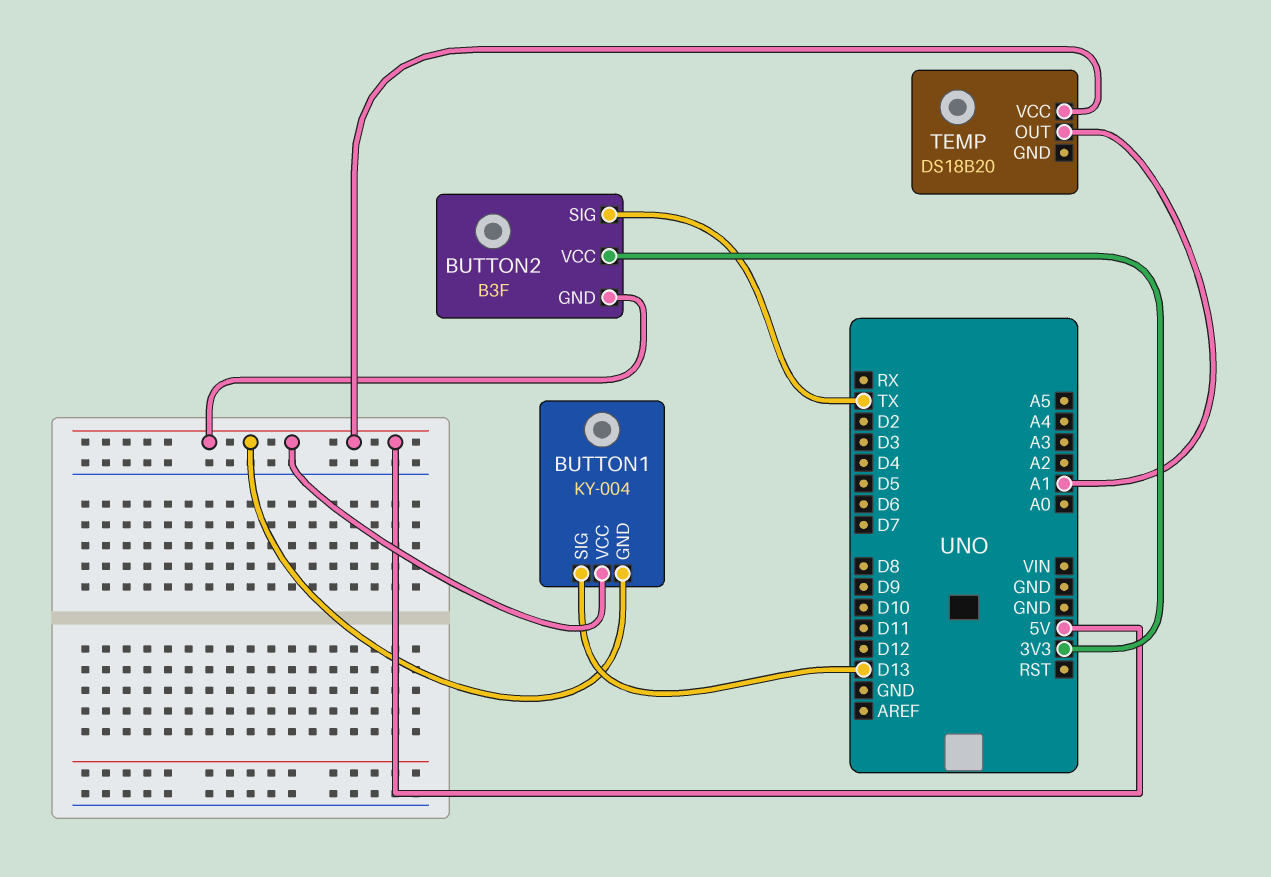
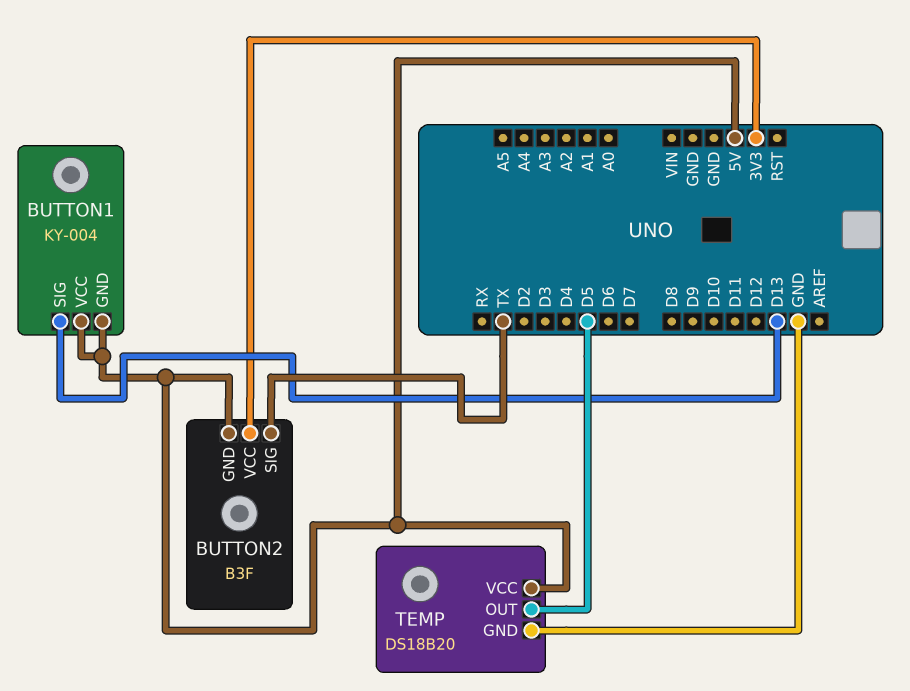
TEMP pin GND: none -> GND
TEMP pin OUT: A1 -> D5

